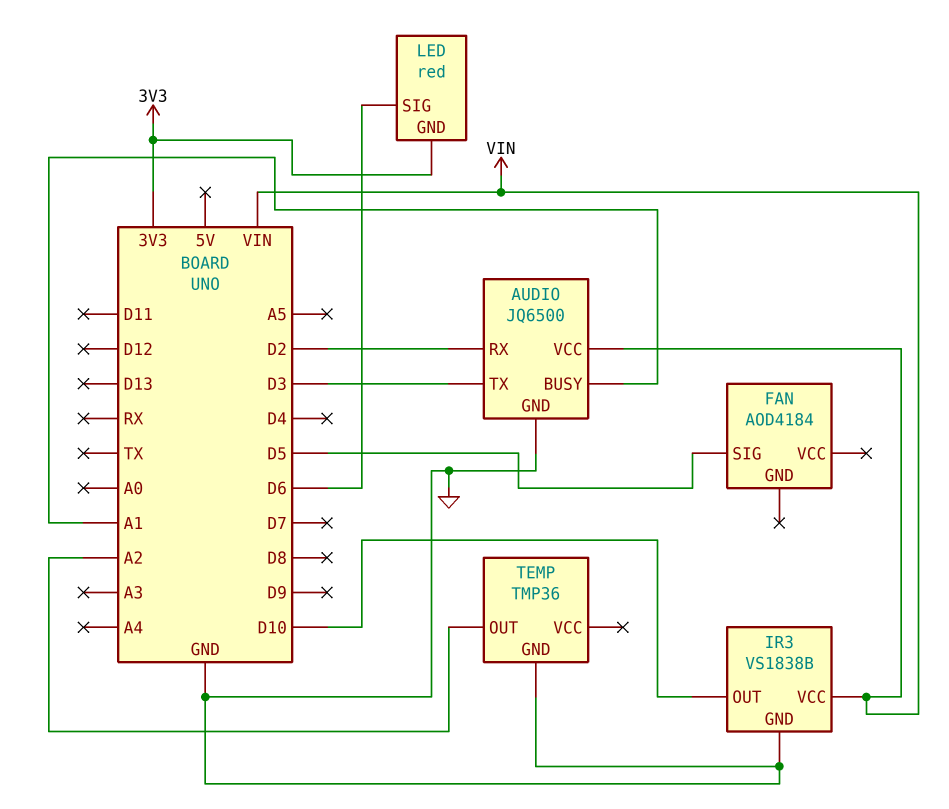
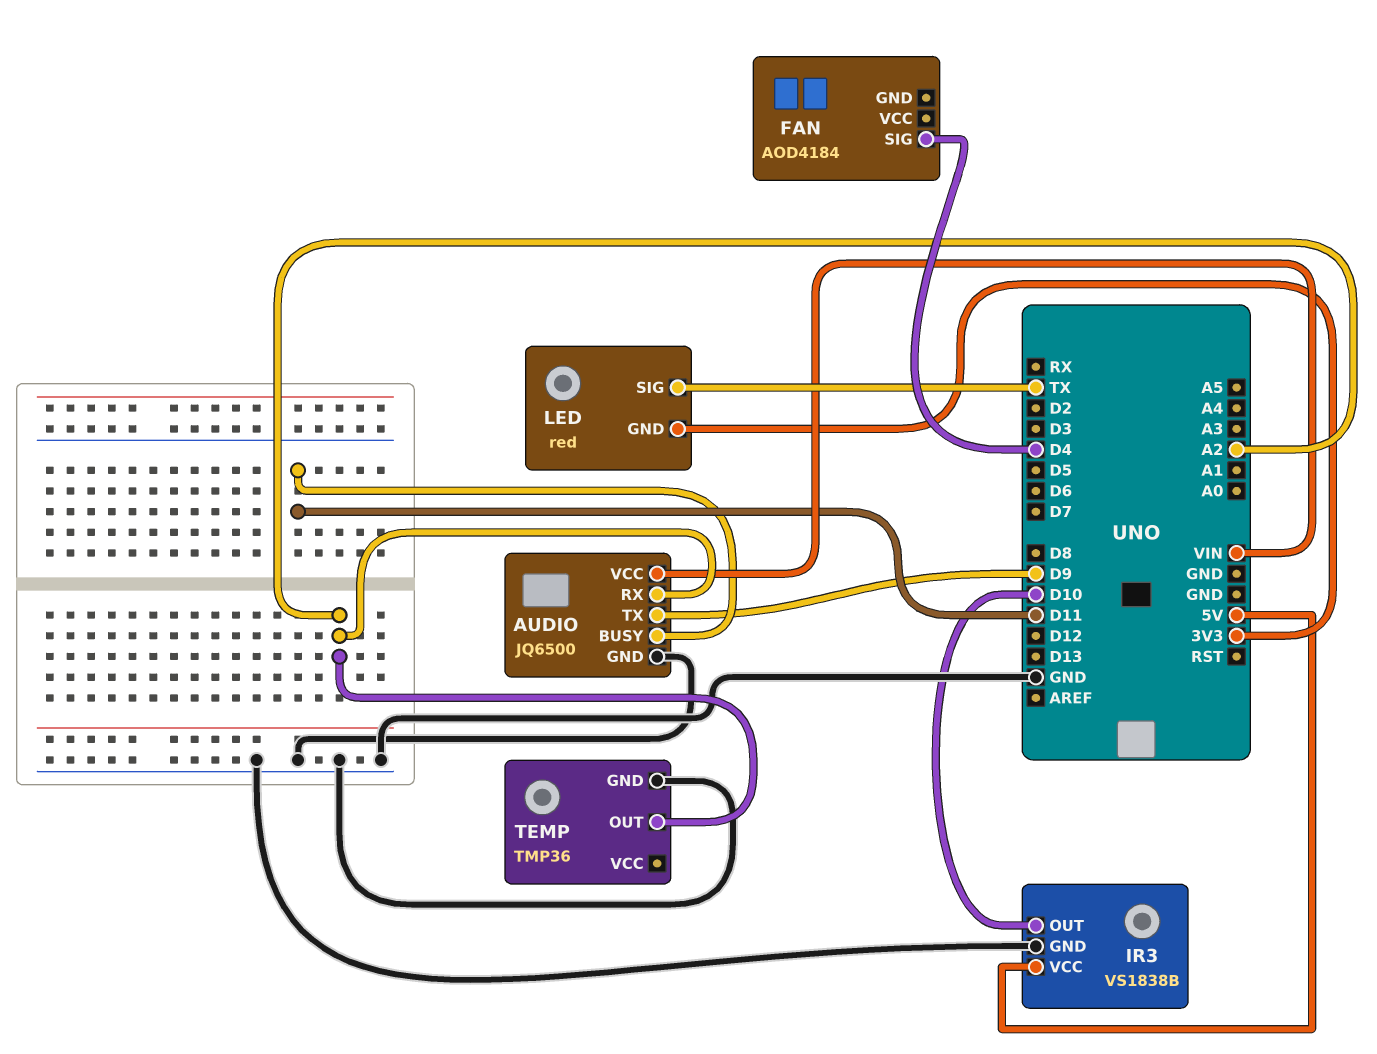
AUDIO pin BUSY: A1 -> D11
AUDIO pin RX: D2 -> A2
AUDIO pin TX: D3 -> D9
FAN pin SIG: D5 -> D4
IR3 pin VCC: VIN -> 5V
LED pin SIG: D6 -> TX

